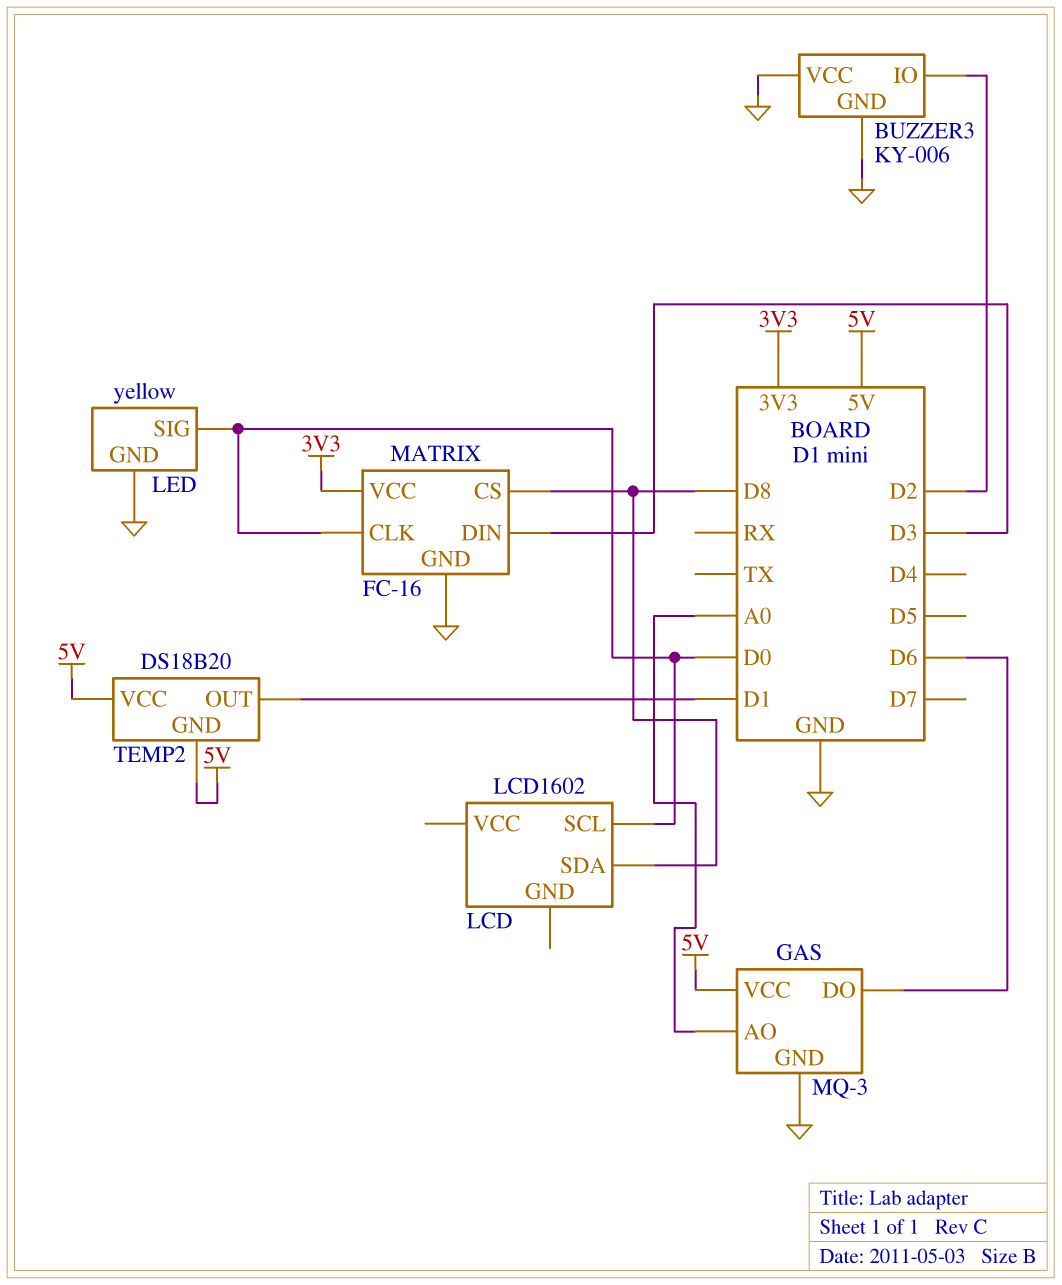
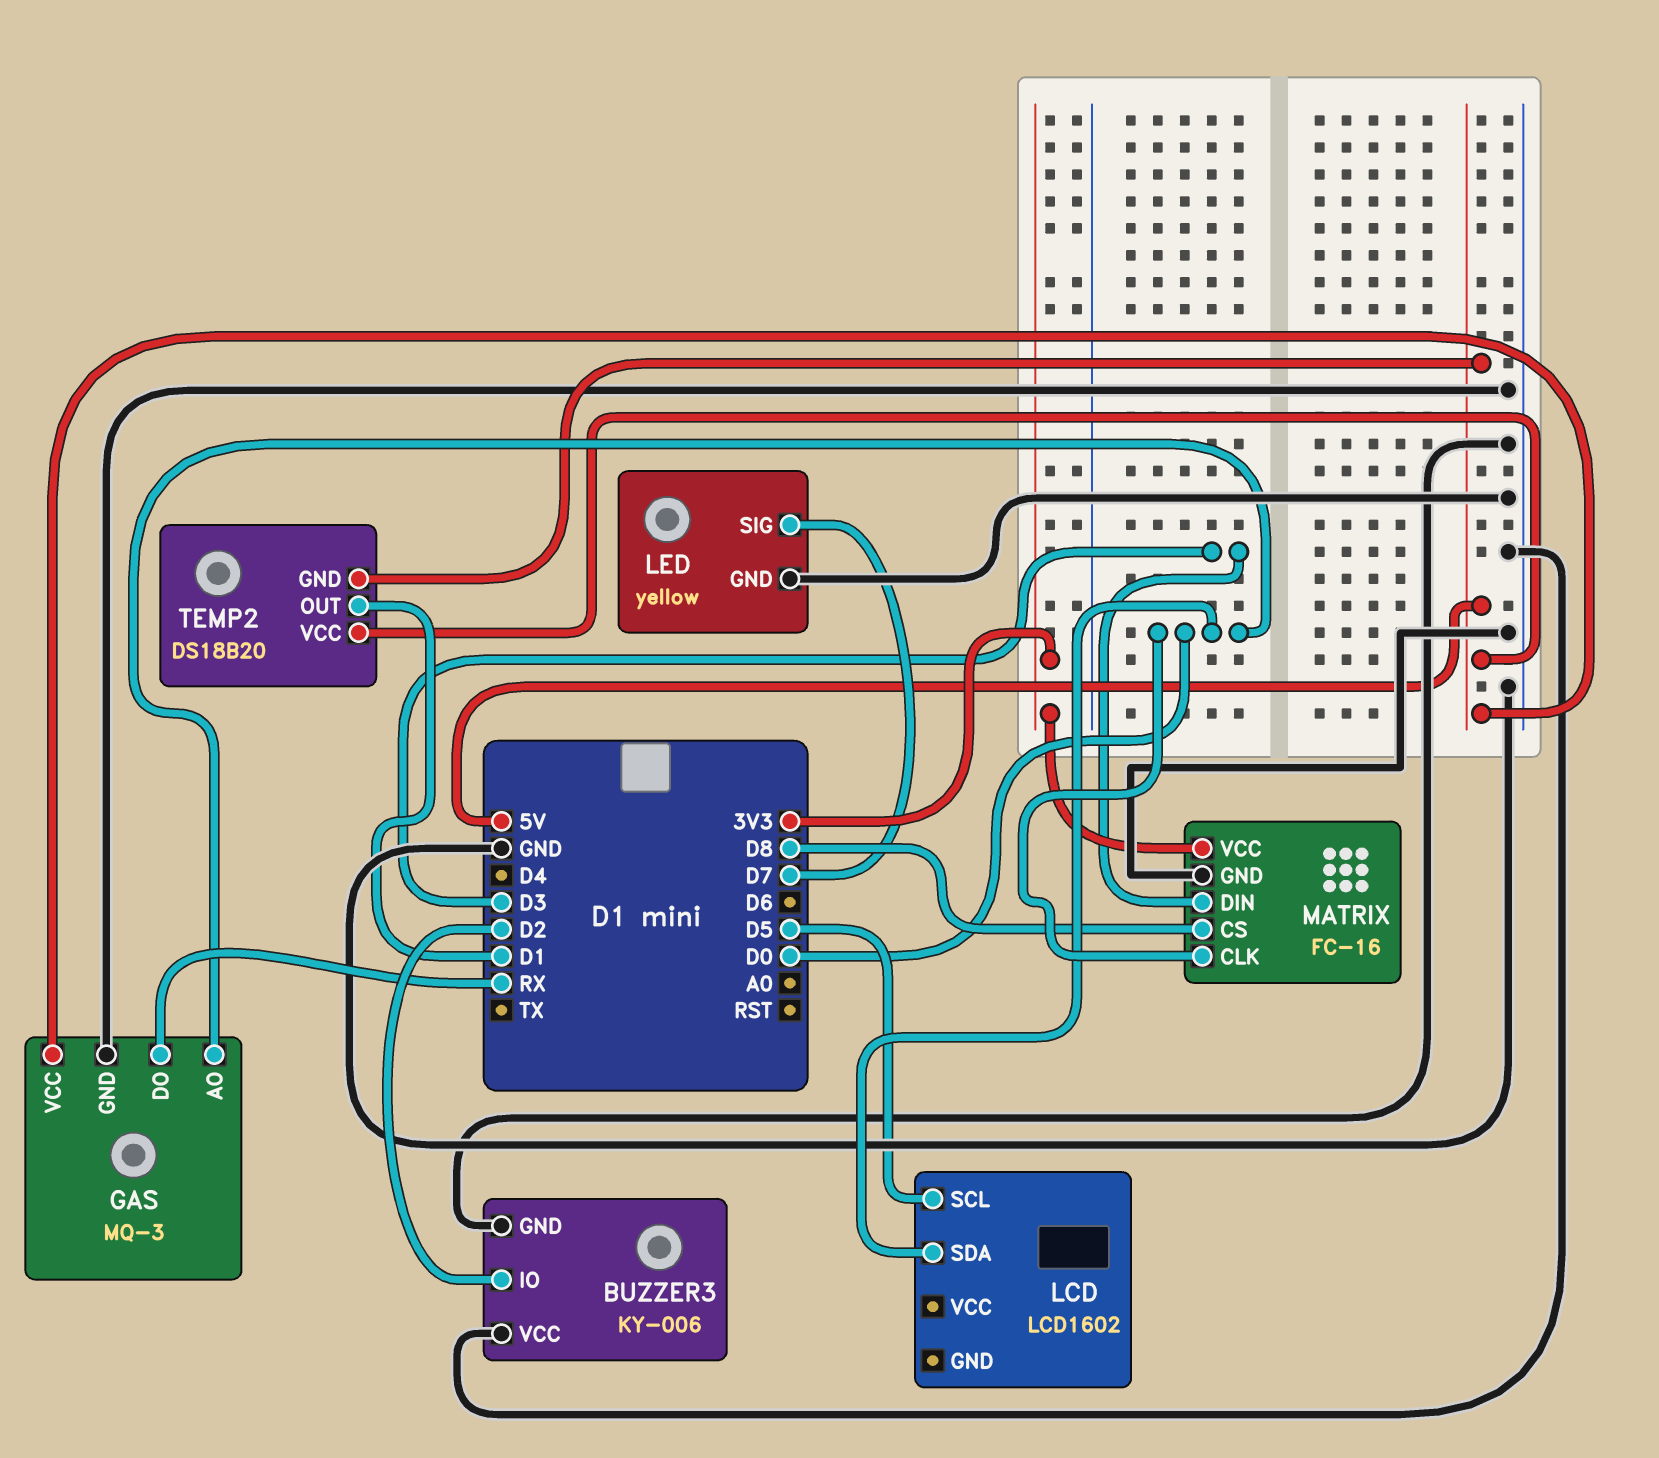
GAS pin AO: A0 -> D0
GAS pin DO: D6 -> RX
LCD pin SCL: D0 -> D5
LCD pin SDA: D8 -> D0
LED pin SIG: D0 -> D7

